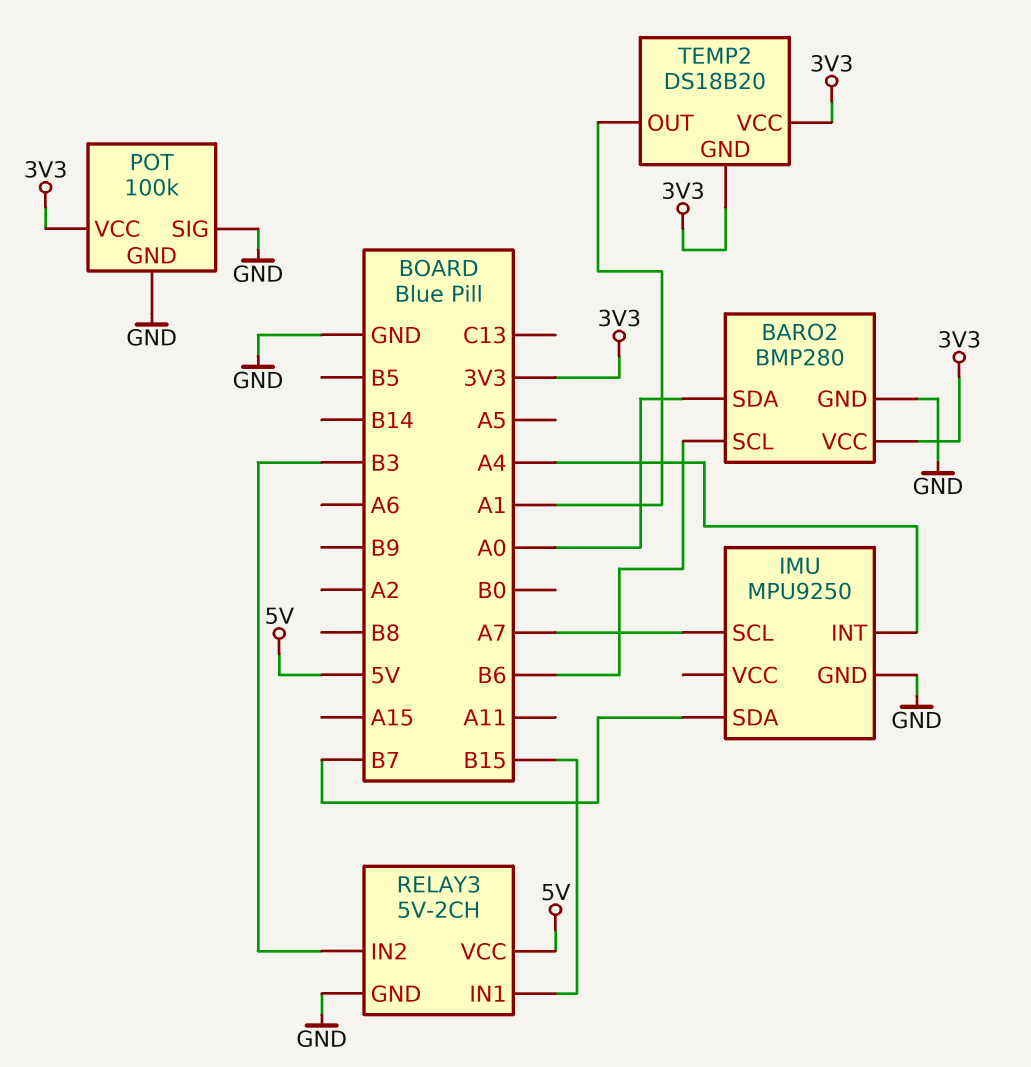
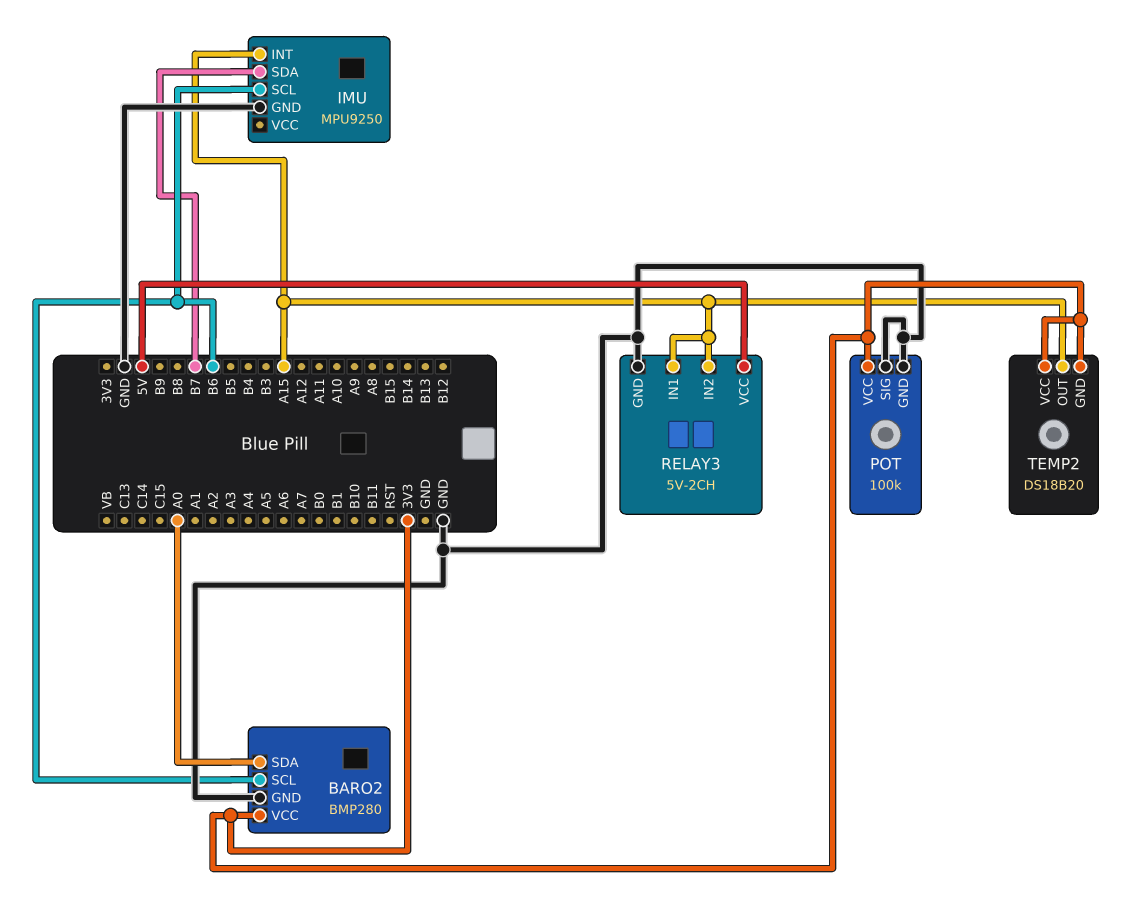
IMU pin INT: A4 -> A15
IMU pin SCL: A7 -> B6
RELAY3 pin IN1: B15 -> A15
RELAY3 pin IN2: B3 -> A15
TEMP2 pin OUT: A1 -> A15

